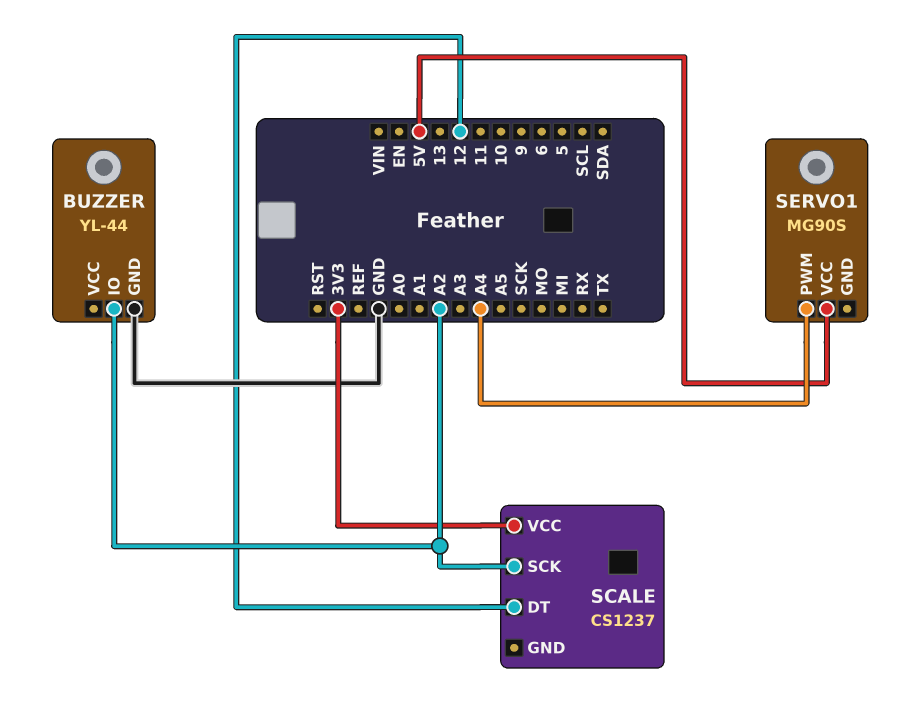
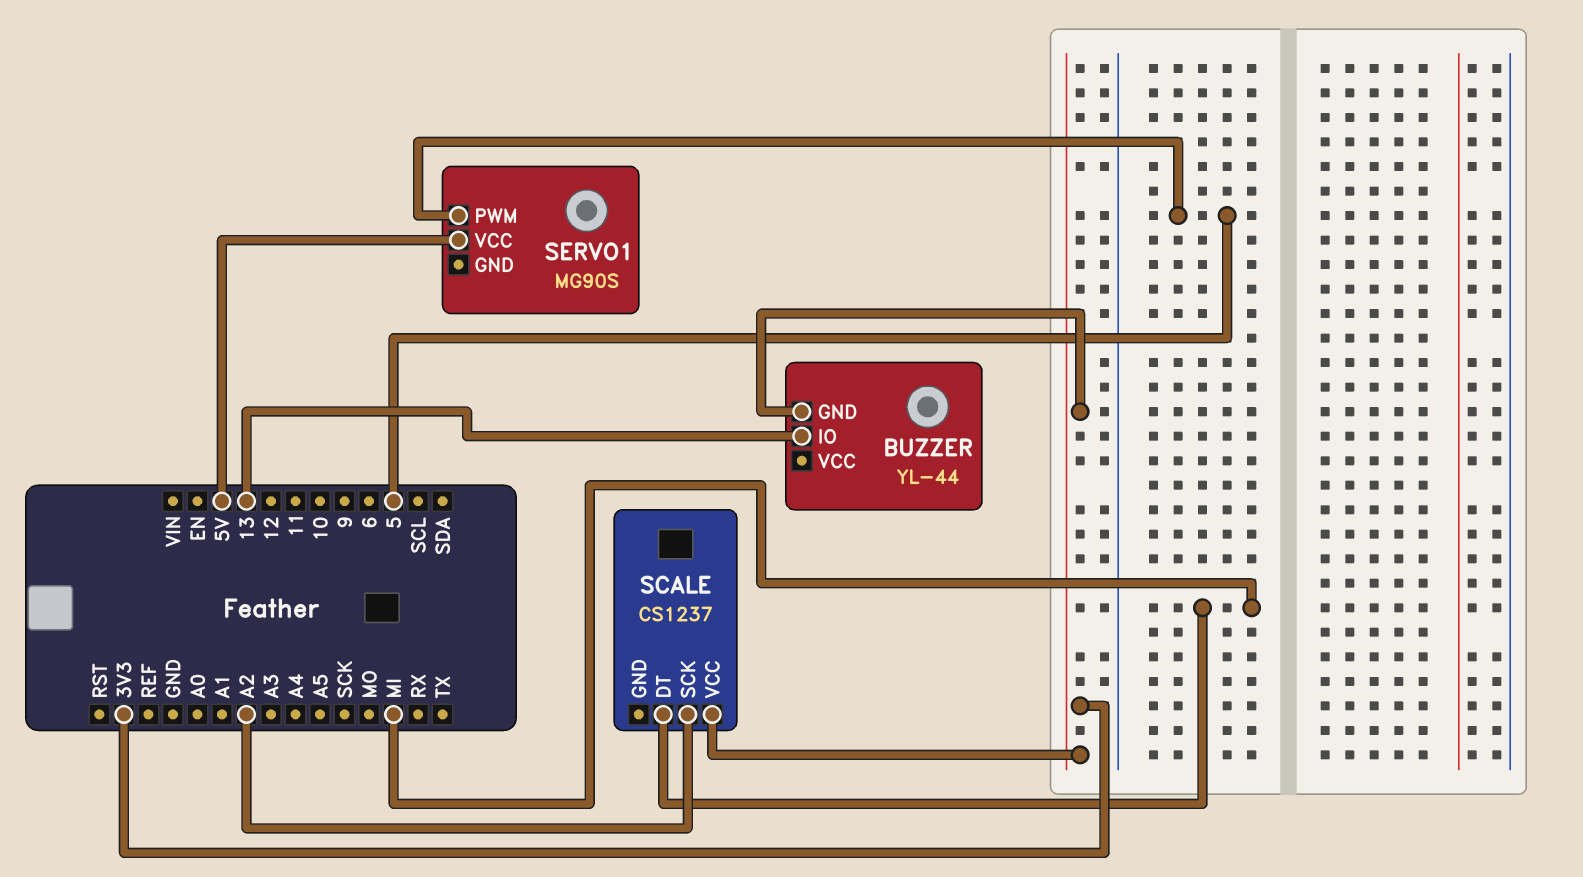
BUZZER pin GND: GND -> 3V3
BUZZER pin IO: A2 -> 13
SCALE pin DT: 12 -> MI
SERVO1 pin PWM: A4 -> 5

